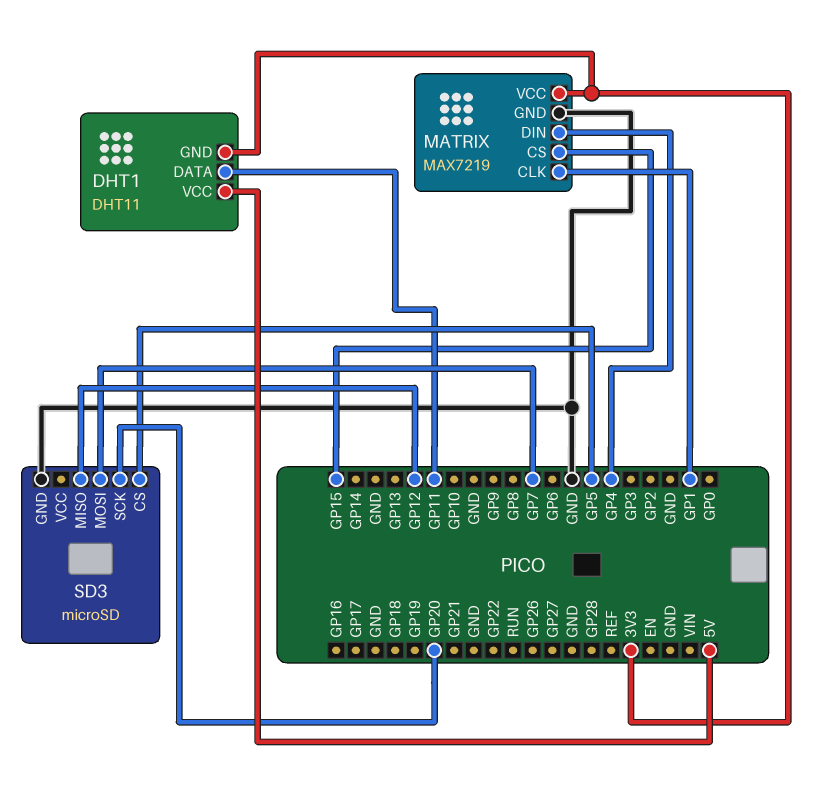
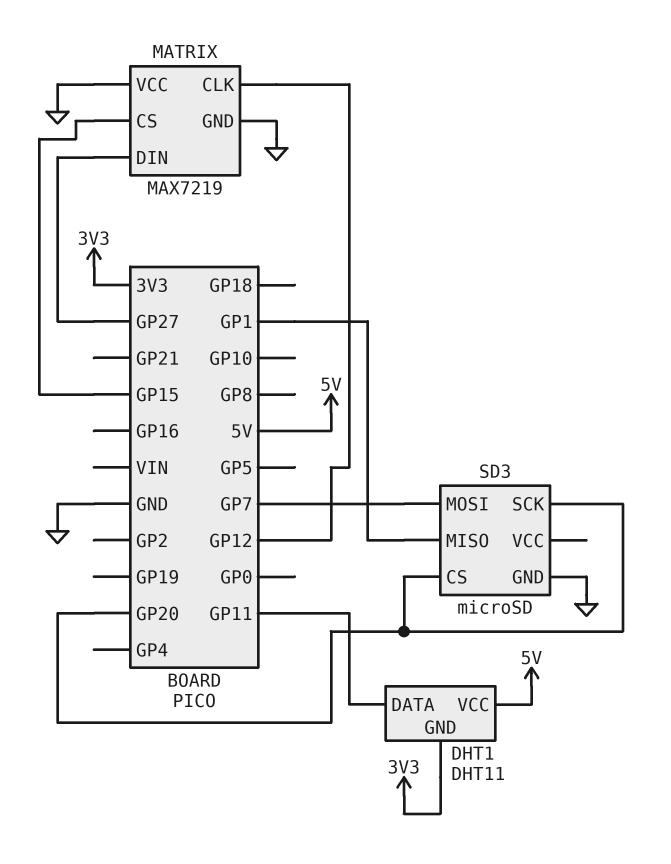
MATRIX pin CLK: GP1 -> GP12
MATRIX pin DIN: GP4 -> GP27
MATRIX pin VCC: 3V3 -> GND
SD3 pin CS: GP5 -> GP20
SD3 pin MISO: GP12 -> GP1

